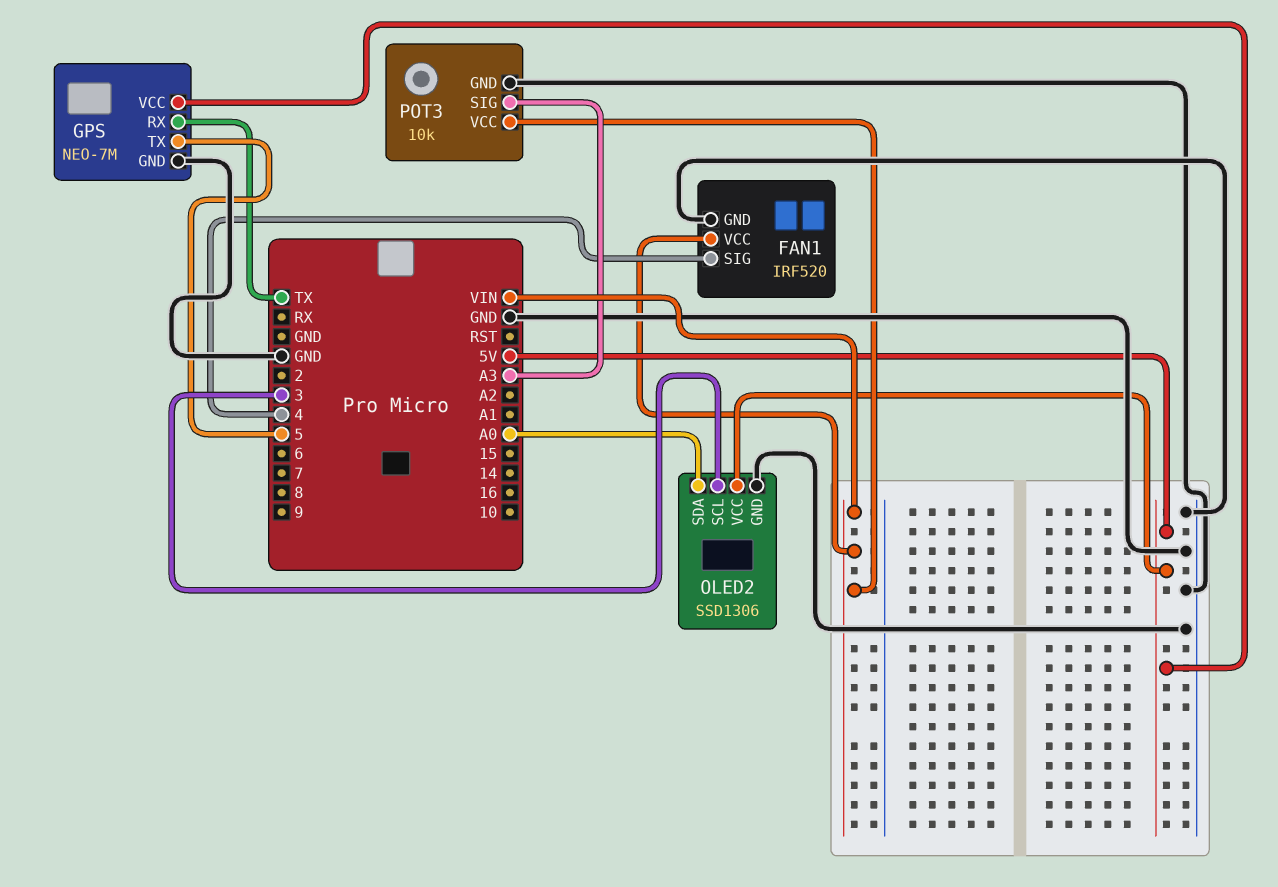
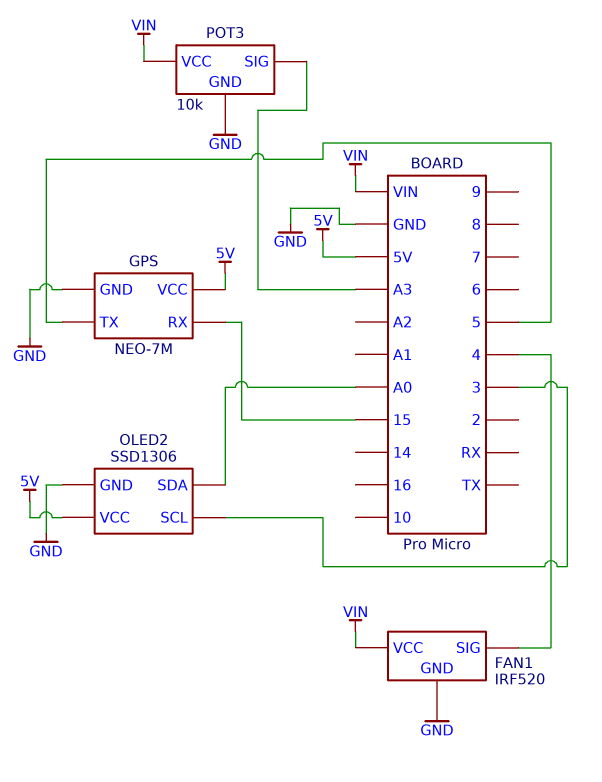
GPS pin RX: TX -> 15

